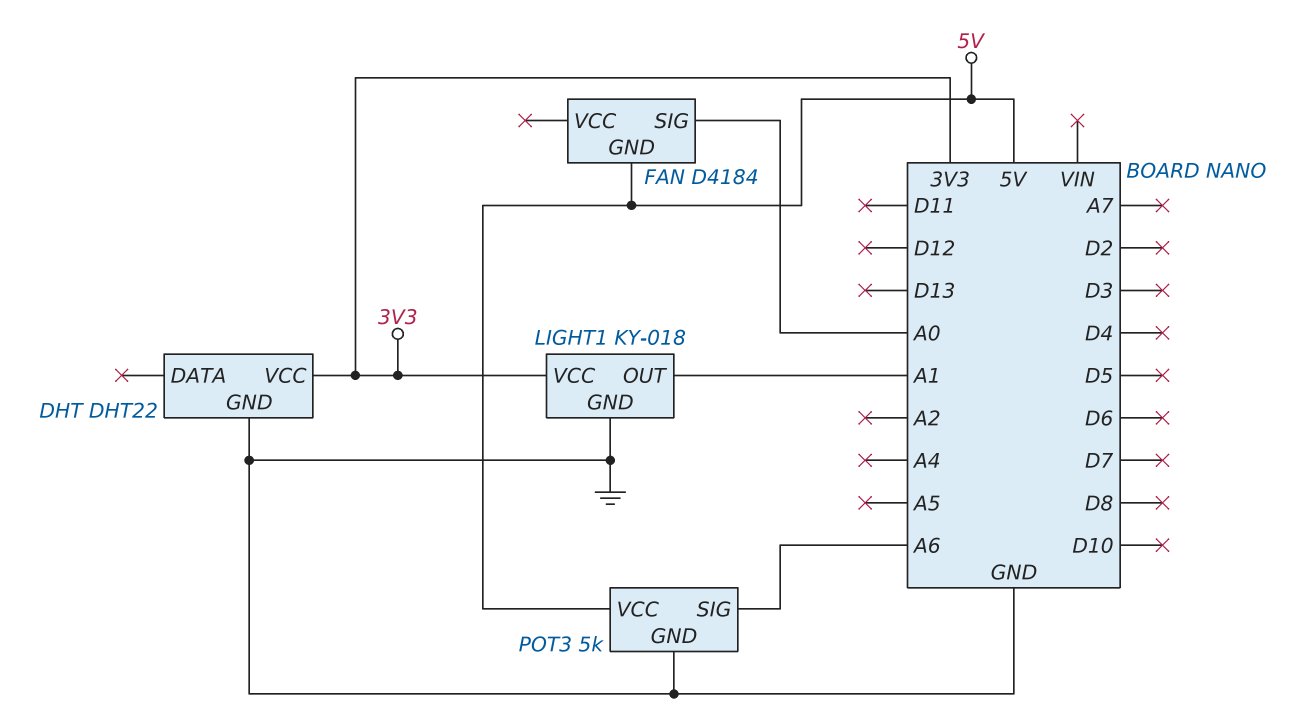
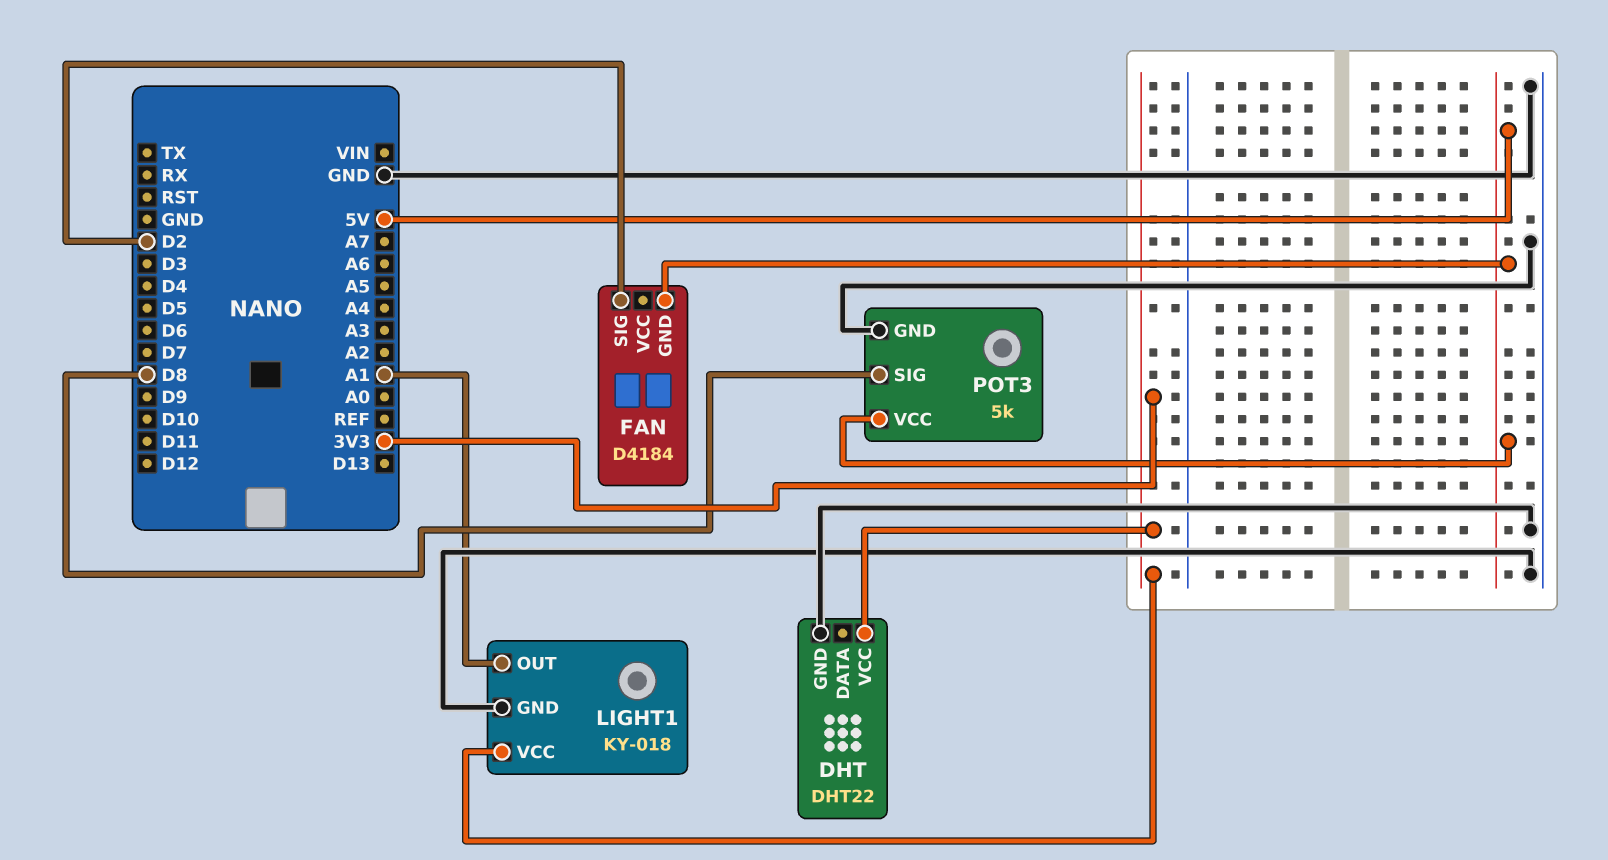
FAN pin SIG: A0 -> D2
POT3 pin SIG: A6 -> D8

